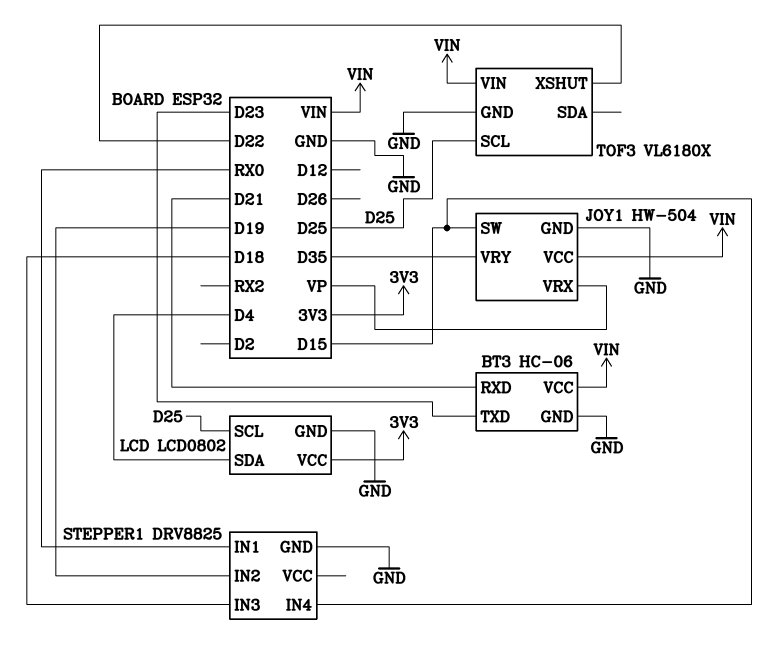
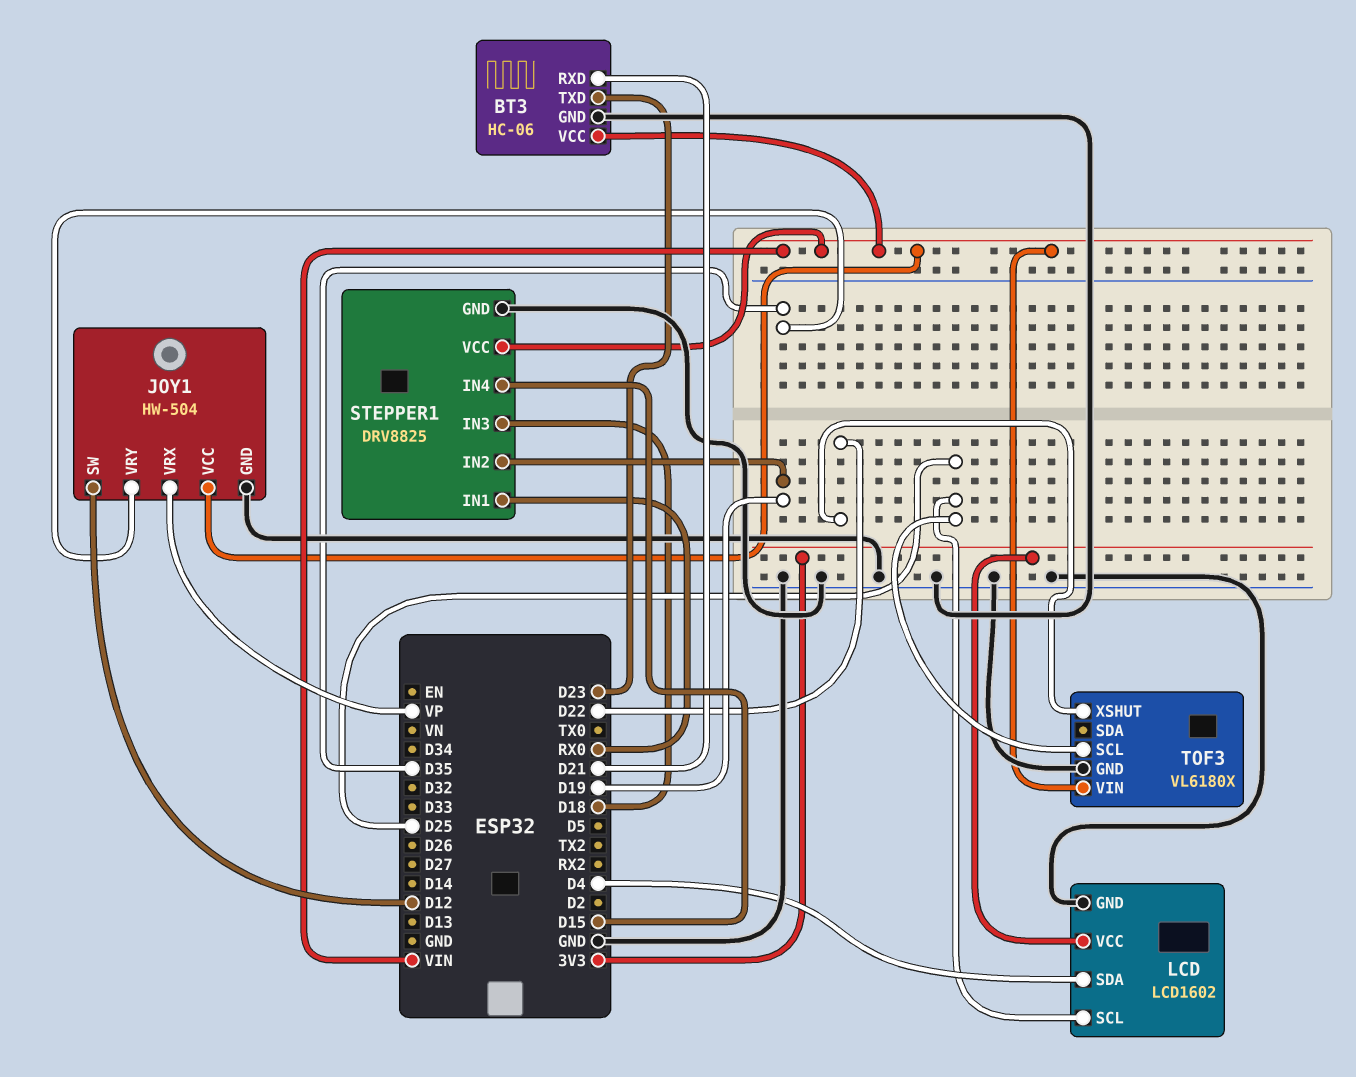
JOY1 pin SW: D15 -> D12
LCD: LCD0802 -> LCD1602
STEPPER1 pin VCC: none -> VIN

